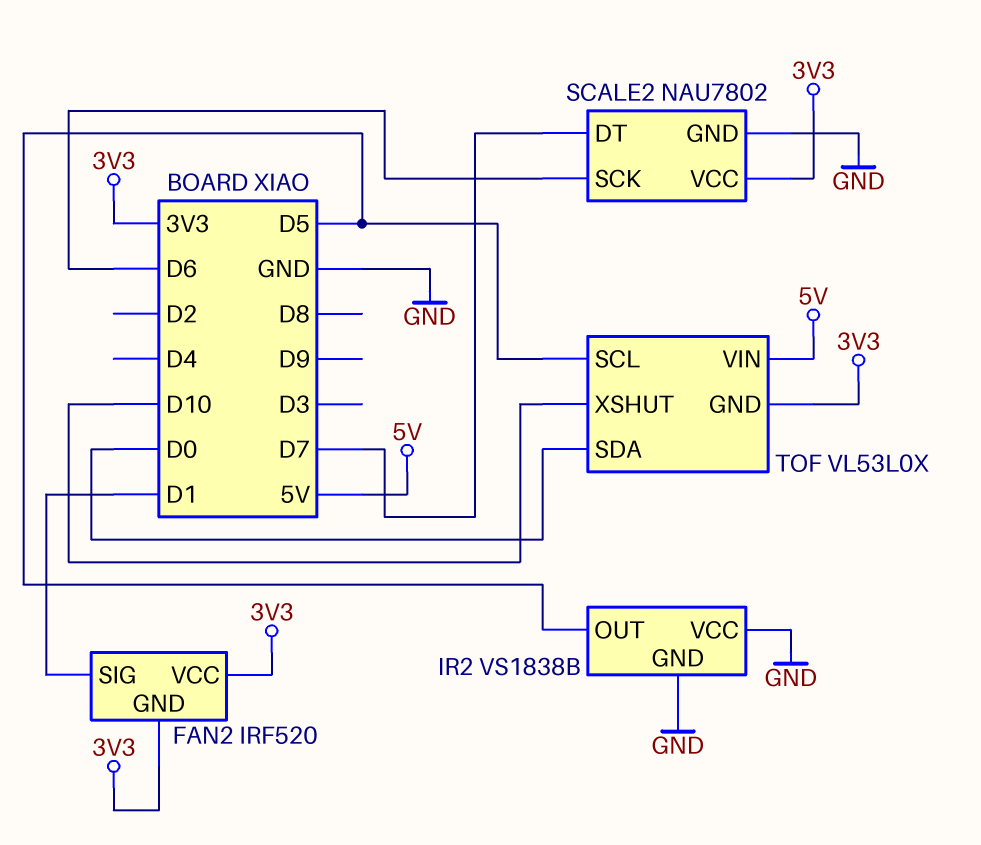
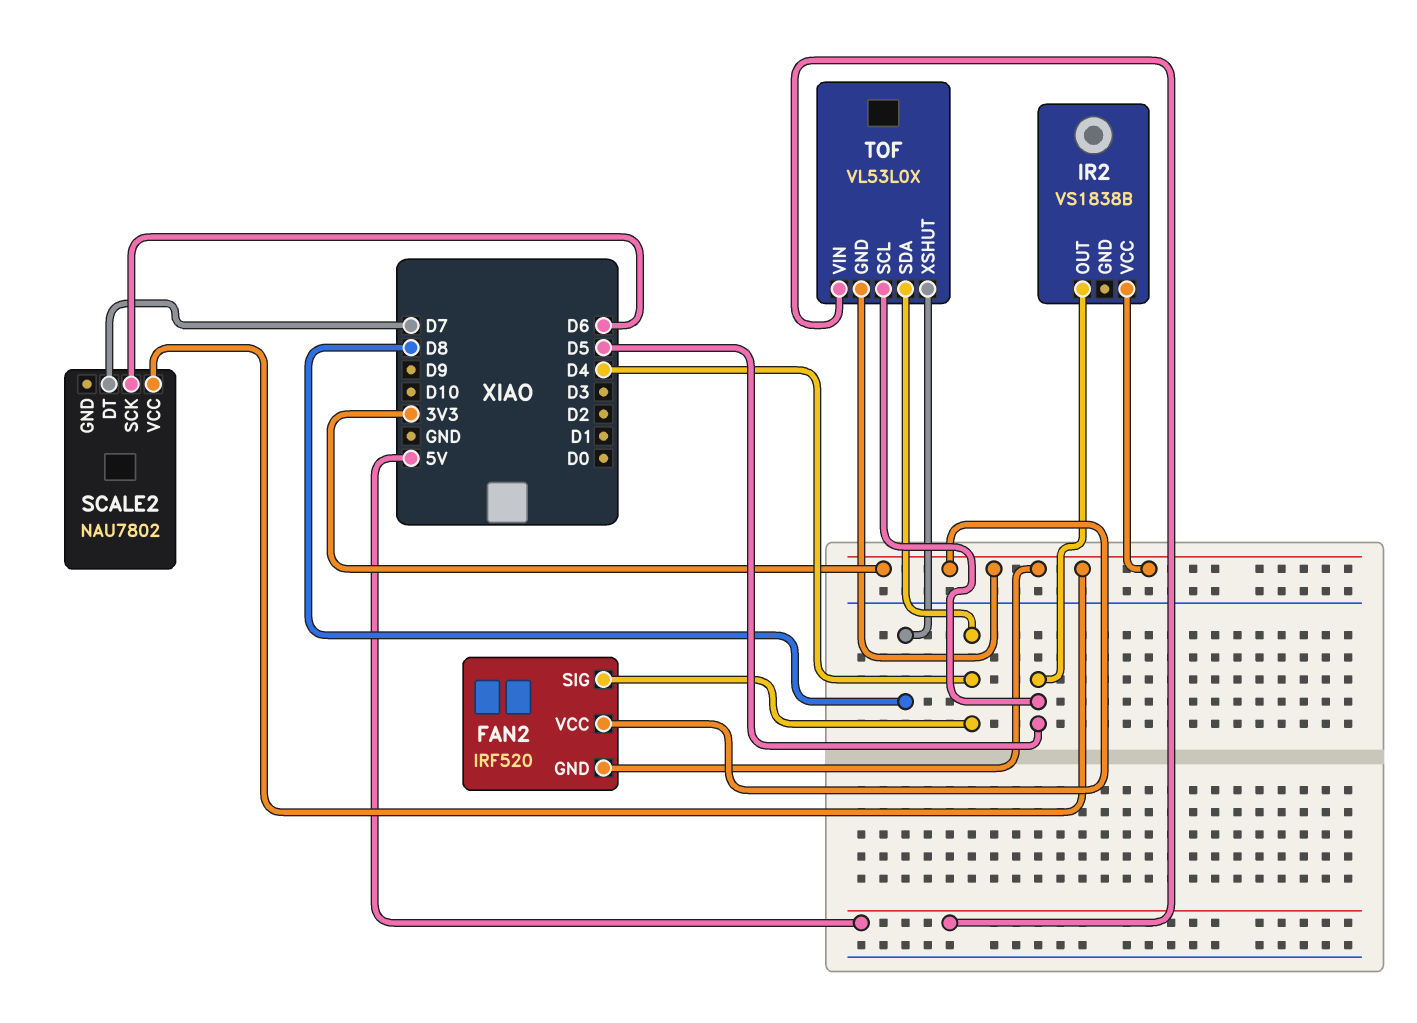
FAN2 pin SIG: D1 -> D4
IR2 pin GND: GND -> none
IR2 pin VCC: GND -> 3V3
SCALE2 pin GND: GND -> none
TOF pin SDA: D0 -> D4
TOF pin XSHUT: D10 -> D8

